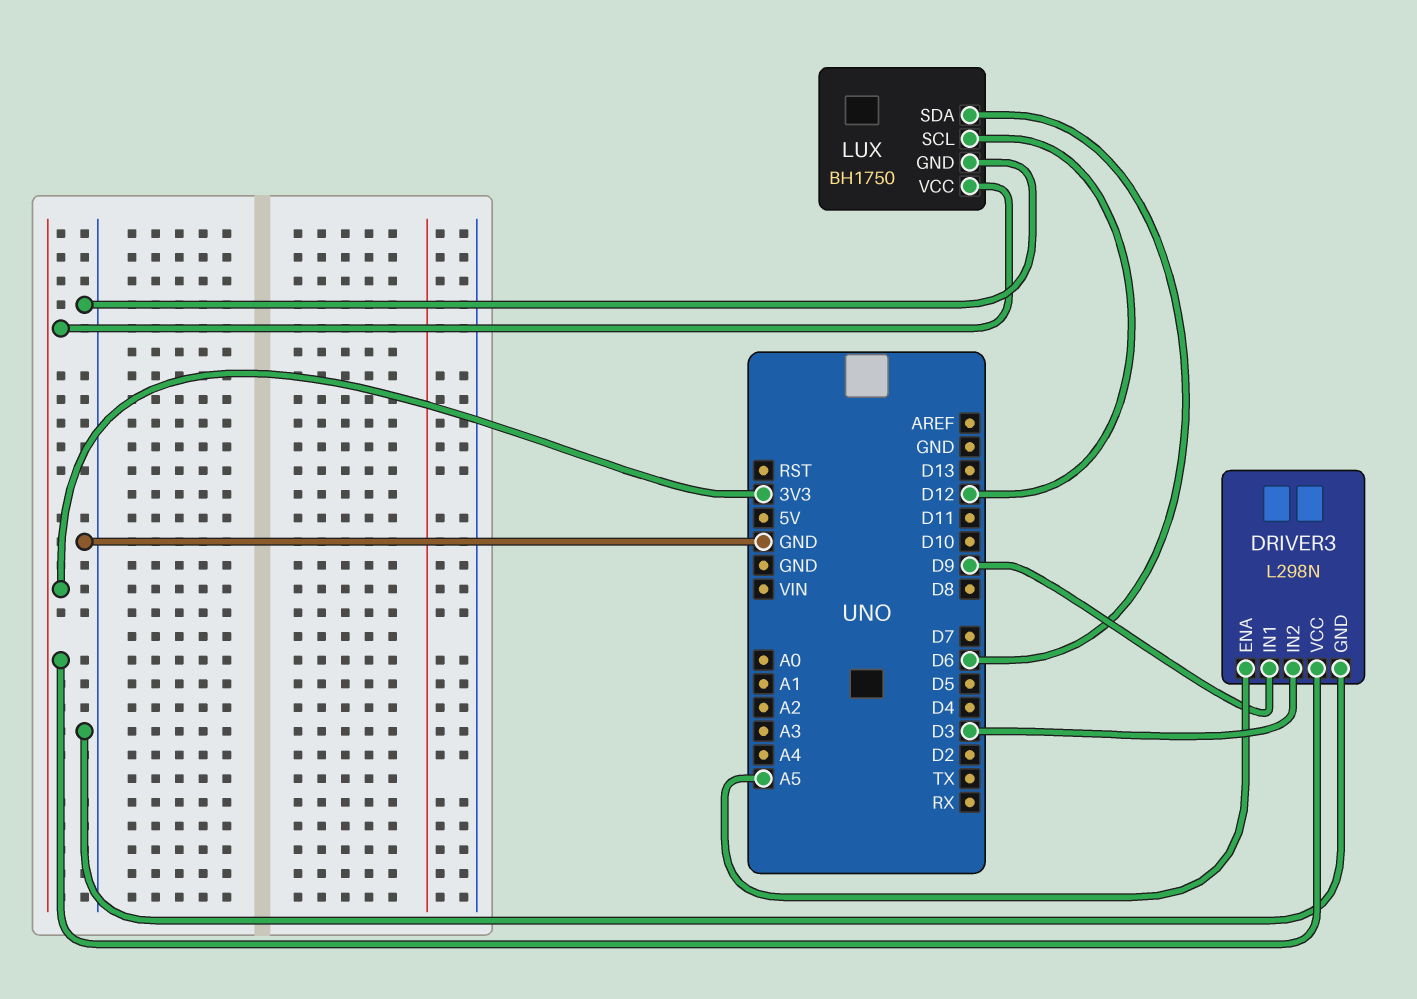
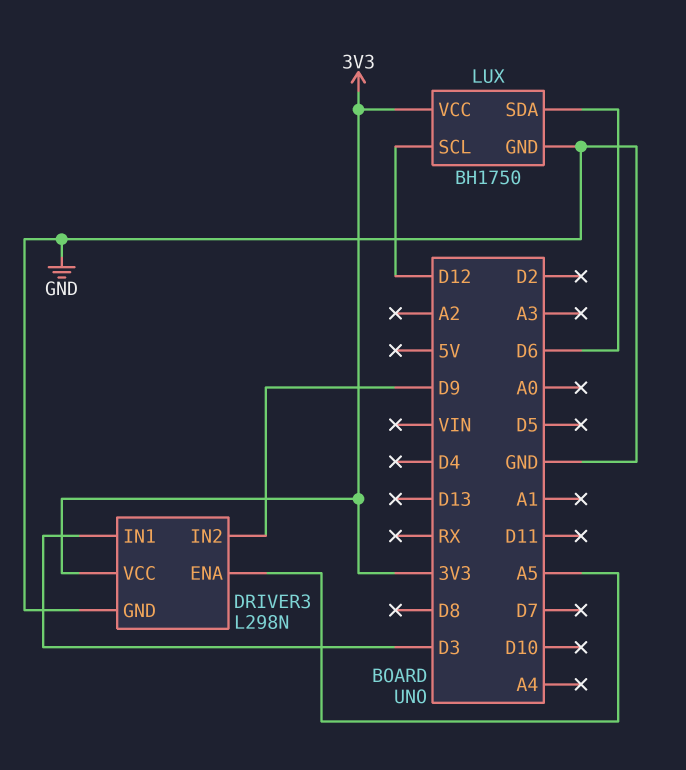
DRIVER3 pin IN1: D9 -> D3
DRIVER3 pin IN2: D3 -> D9

